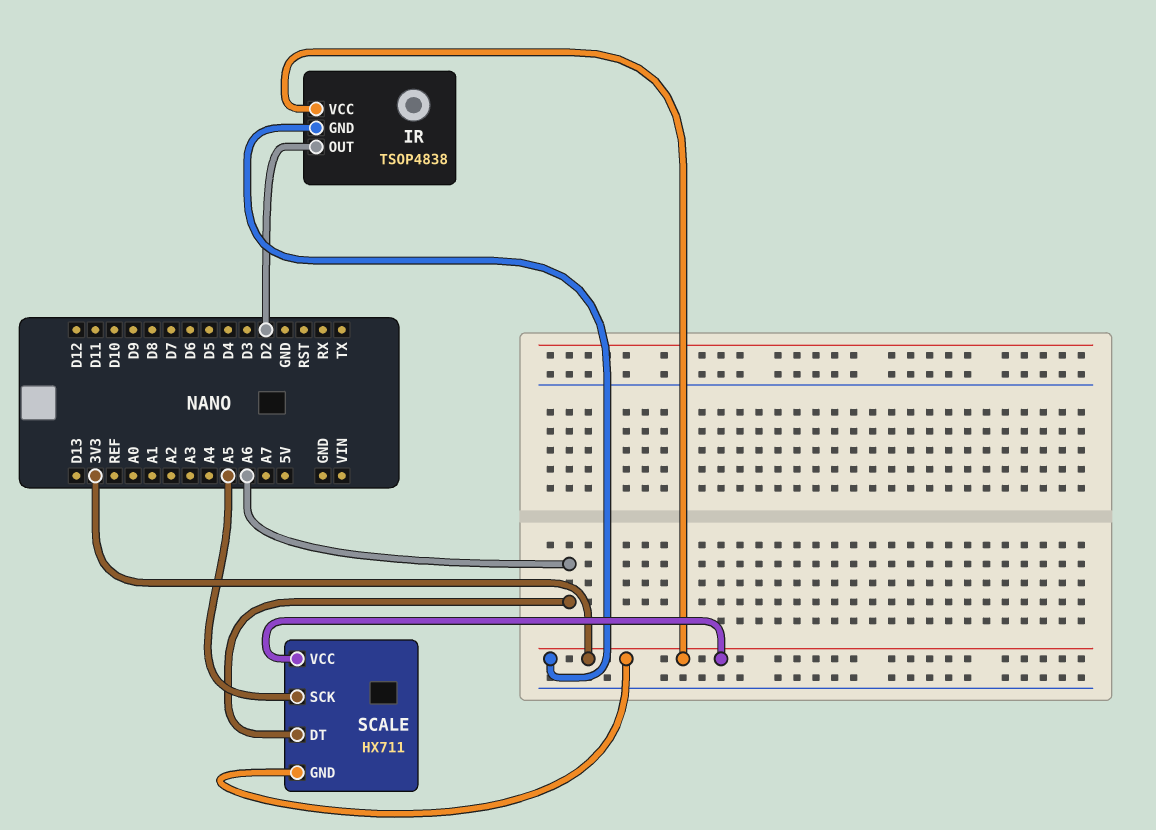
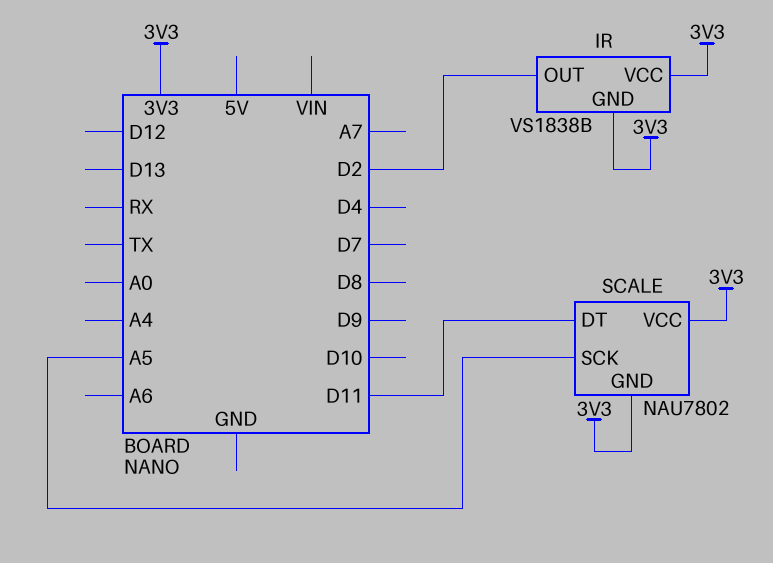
IR: TSOP4838 -> VS1838B
SCALE: HX711 -> NAU7802
SCALE pin DT: A6 -> D11

